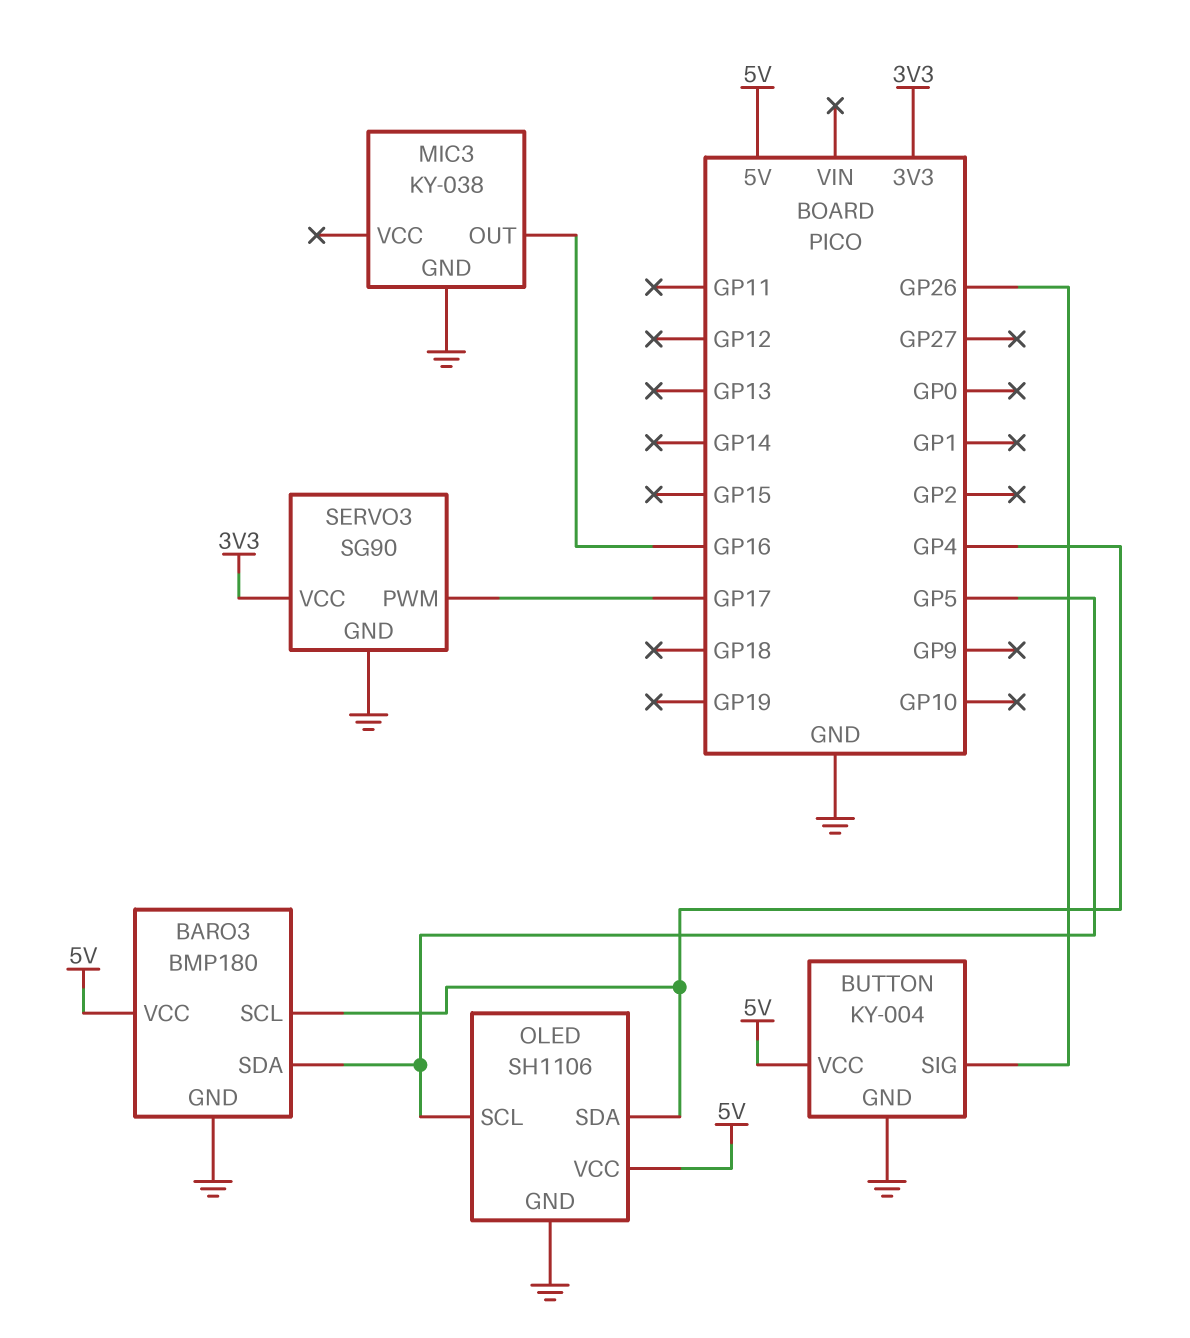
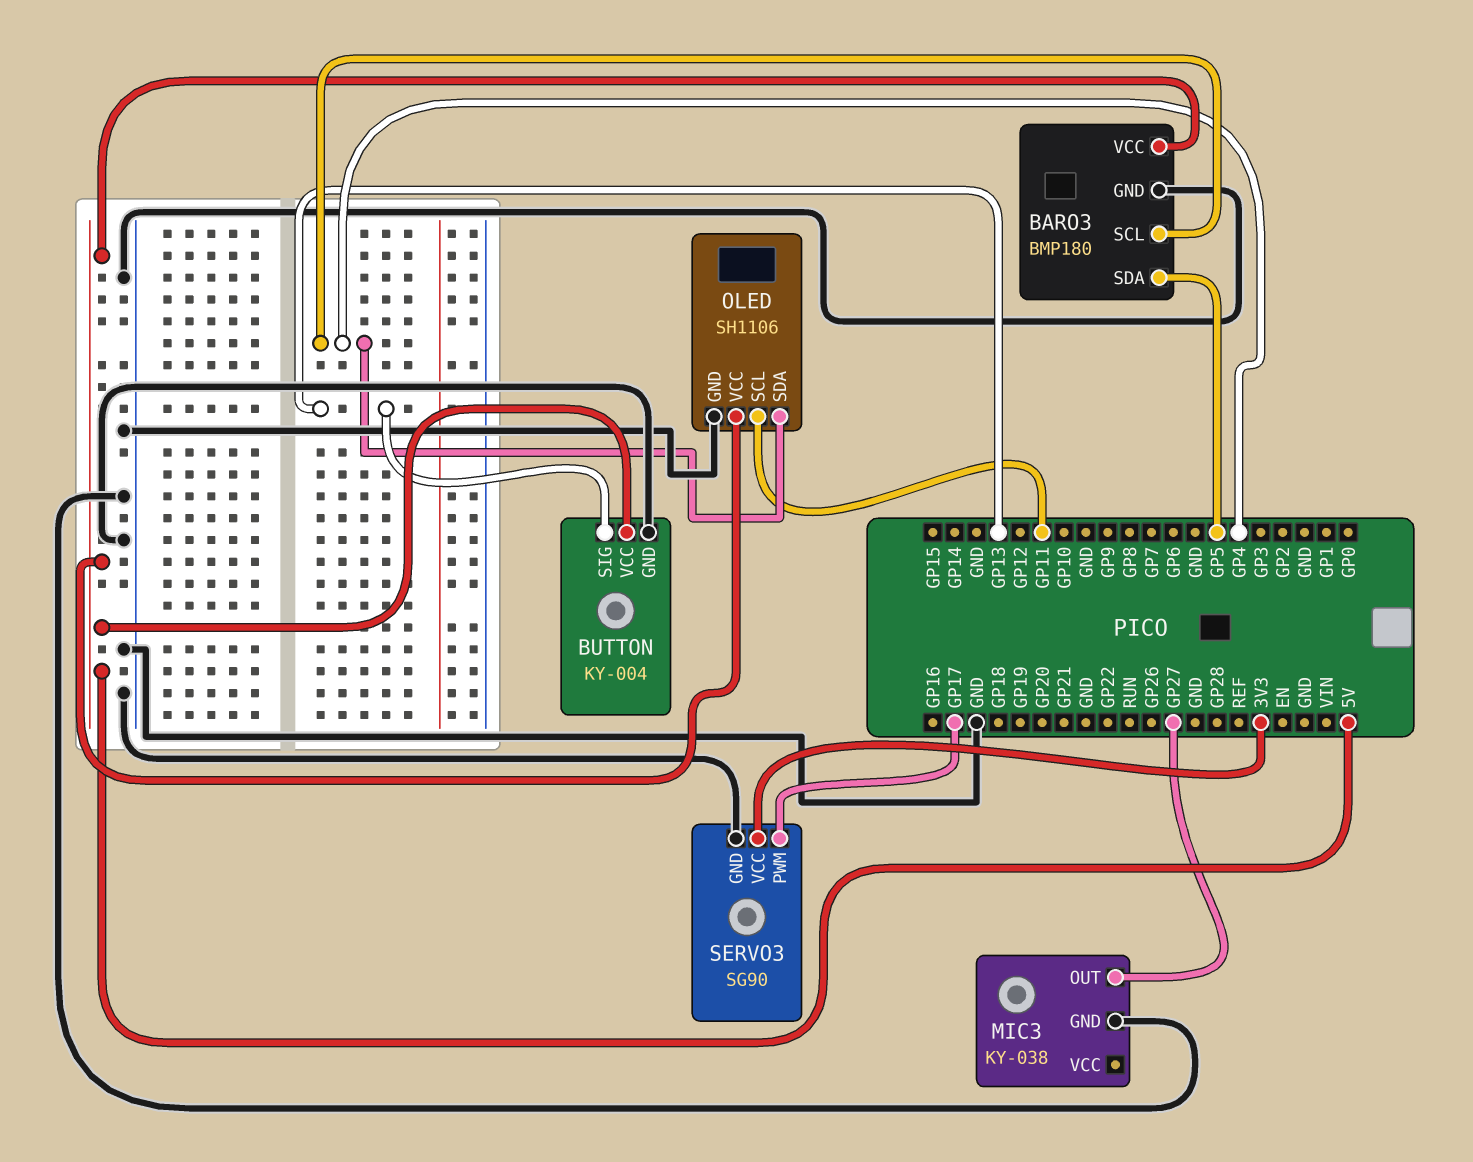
BUTTON pin SIG: GP26 -> GP13
MIC3 pin OUT: GP16 -> GP27
OLED pin SCL: GP5 -> GP11

